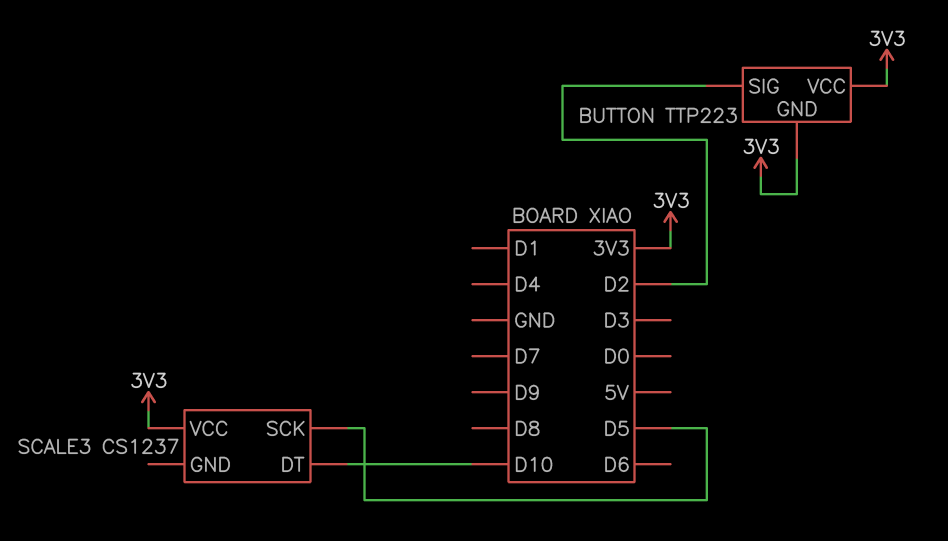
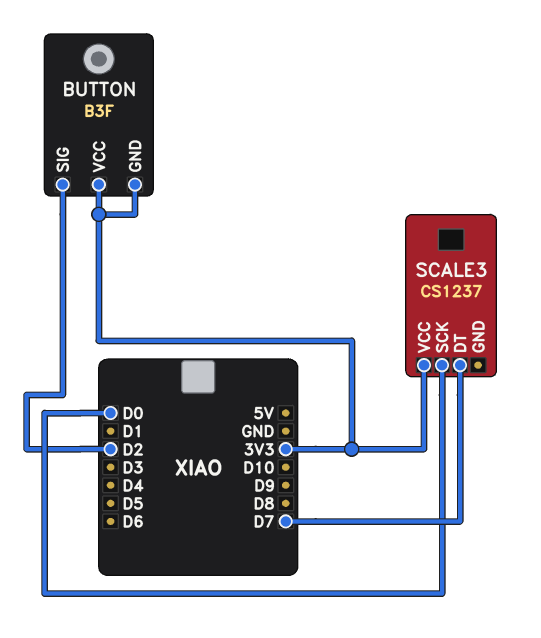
BUTTON: TTP223 -> B3F
SCALE3 pin DT: D10 -> D7
SCALE3 pin SCK: D5 -> D0

